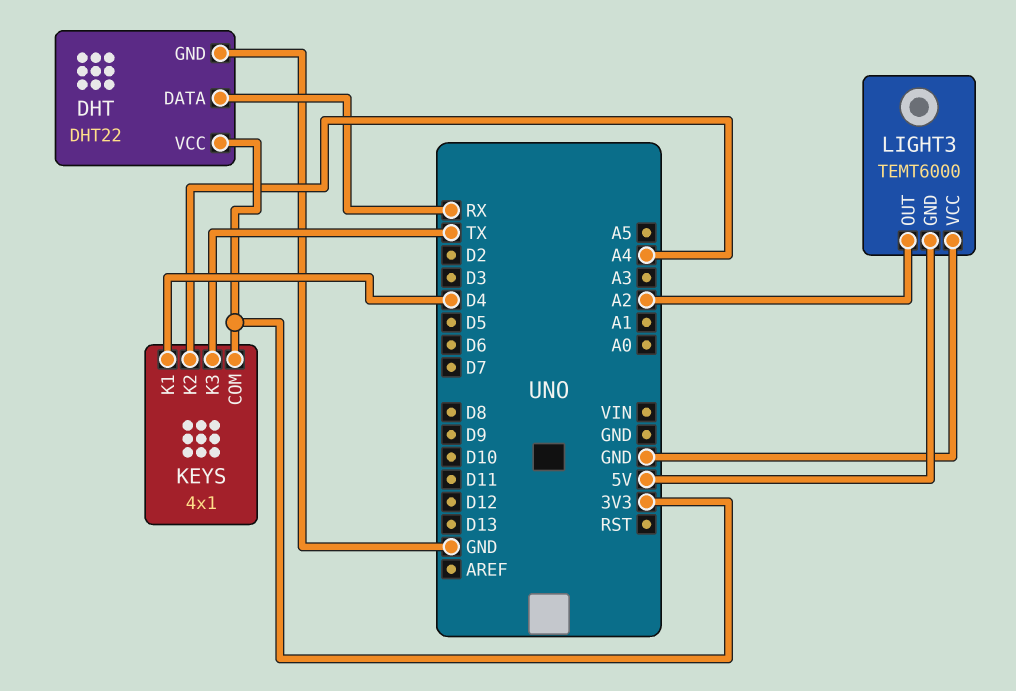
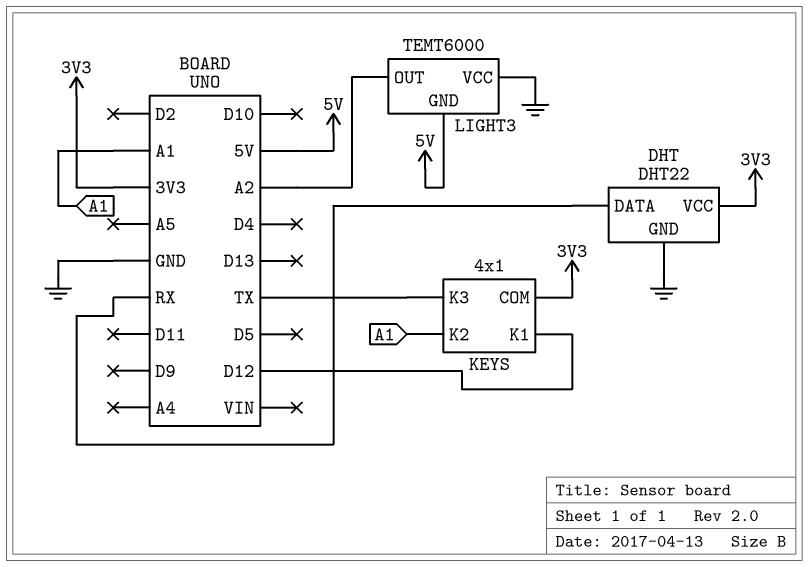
KEYS pin K1: D4 -> D12
KEYS pin K2: A4 -> A1

